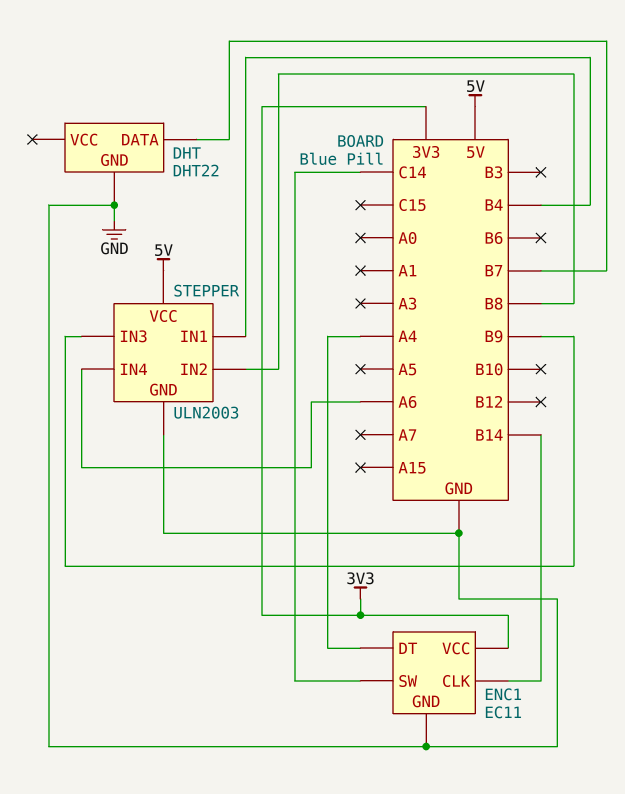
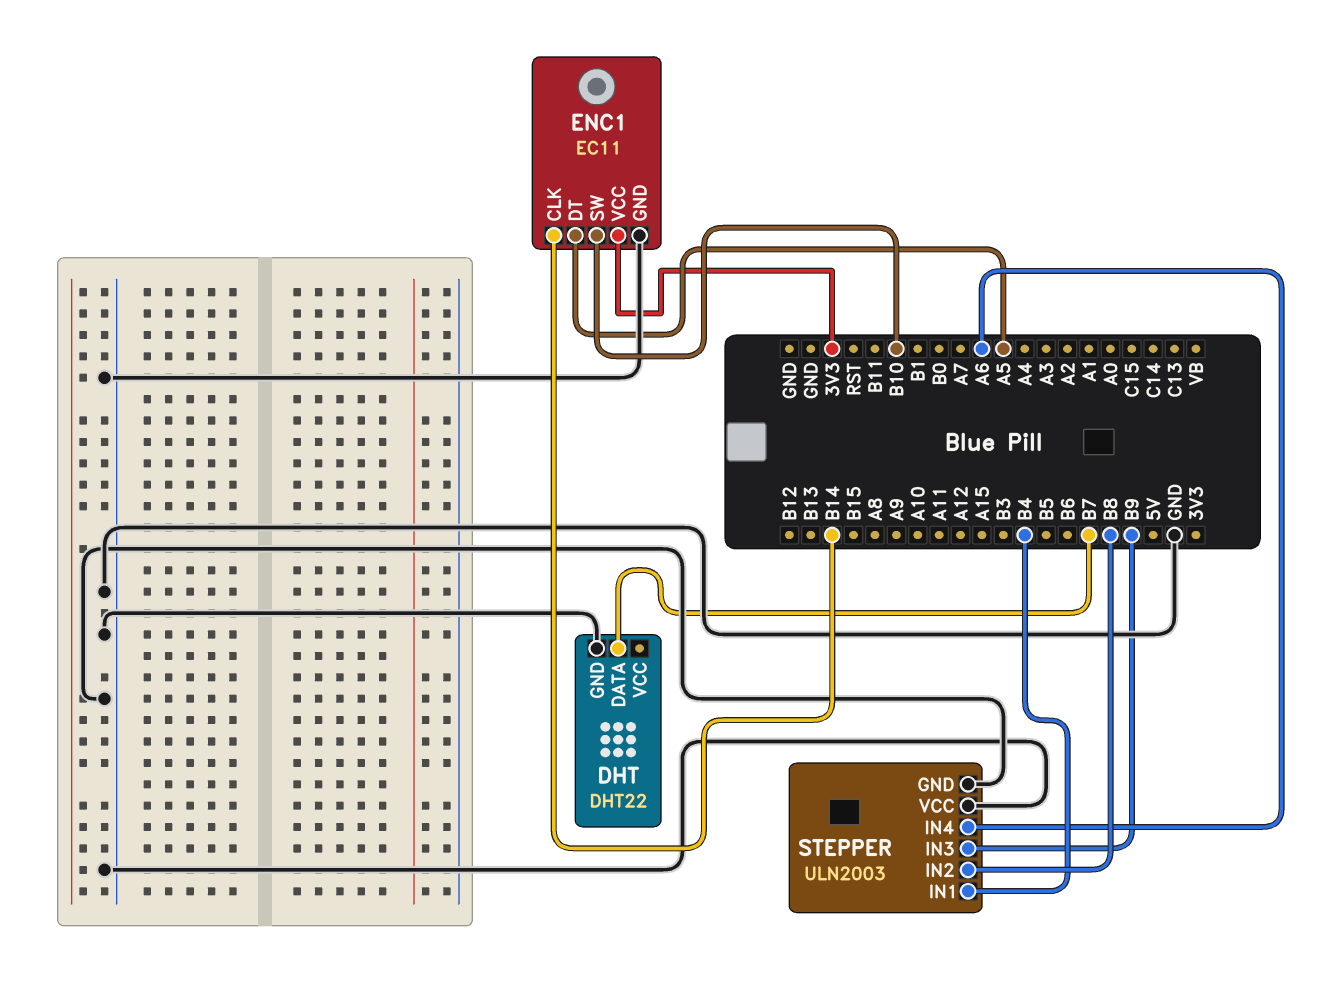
ENC1 pin DT: A4 -> A5
ENC1 pin SW: C14 -> B10
STEPPER pin VCC: 5V -> GND

